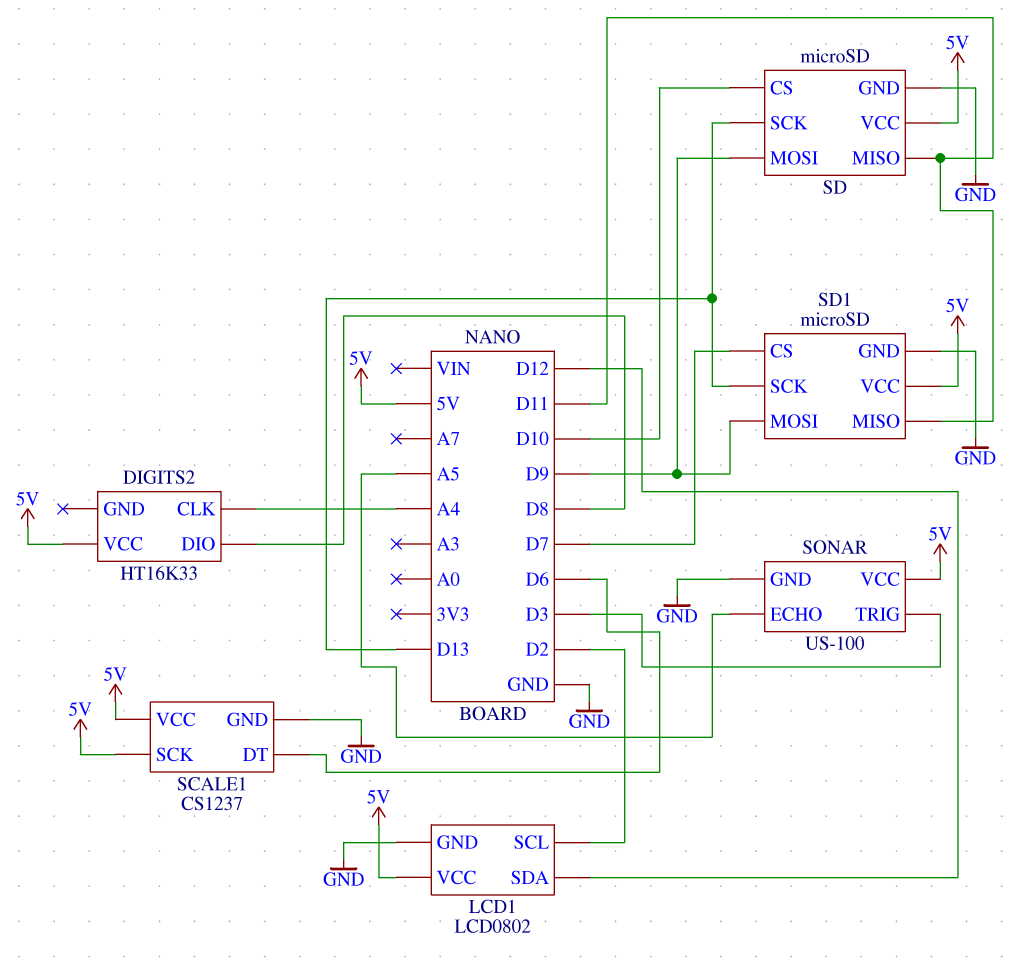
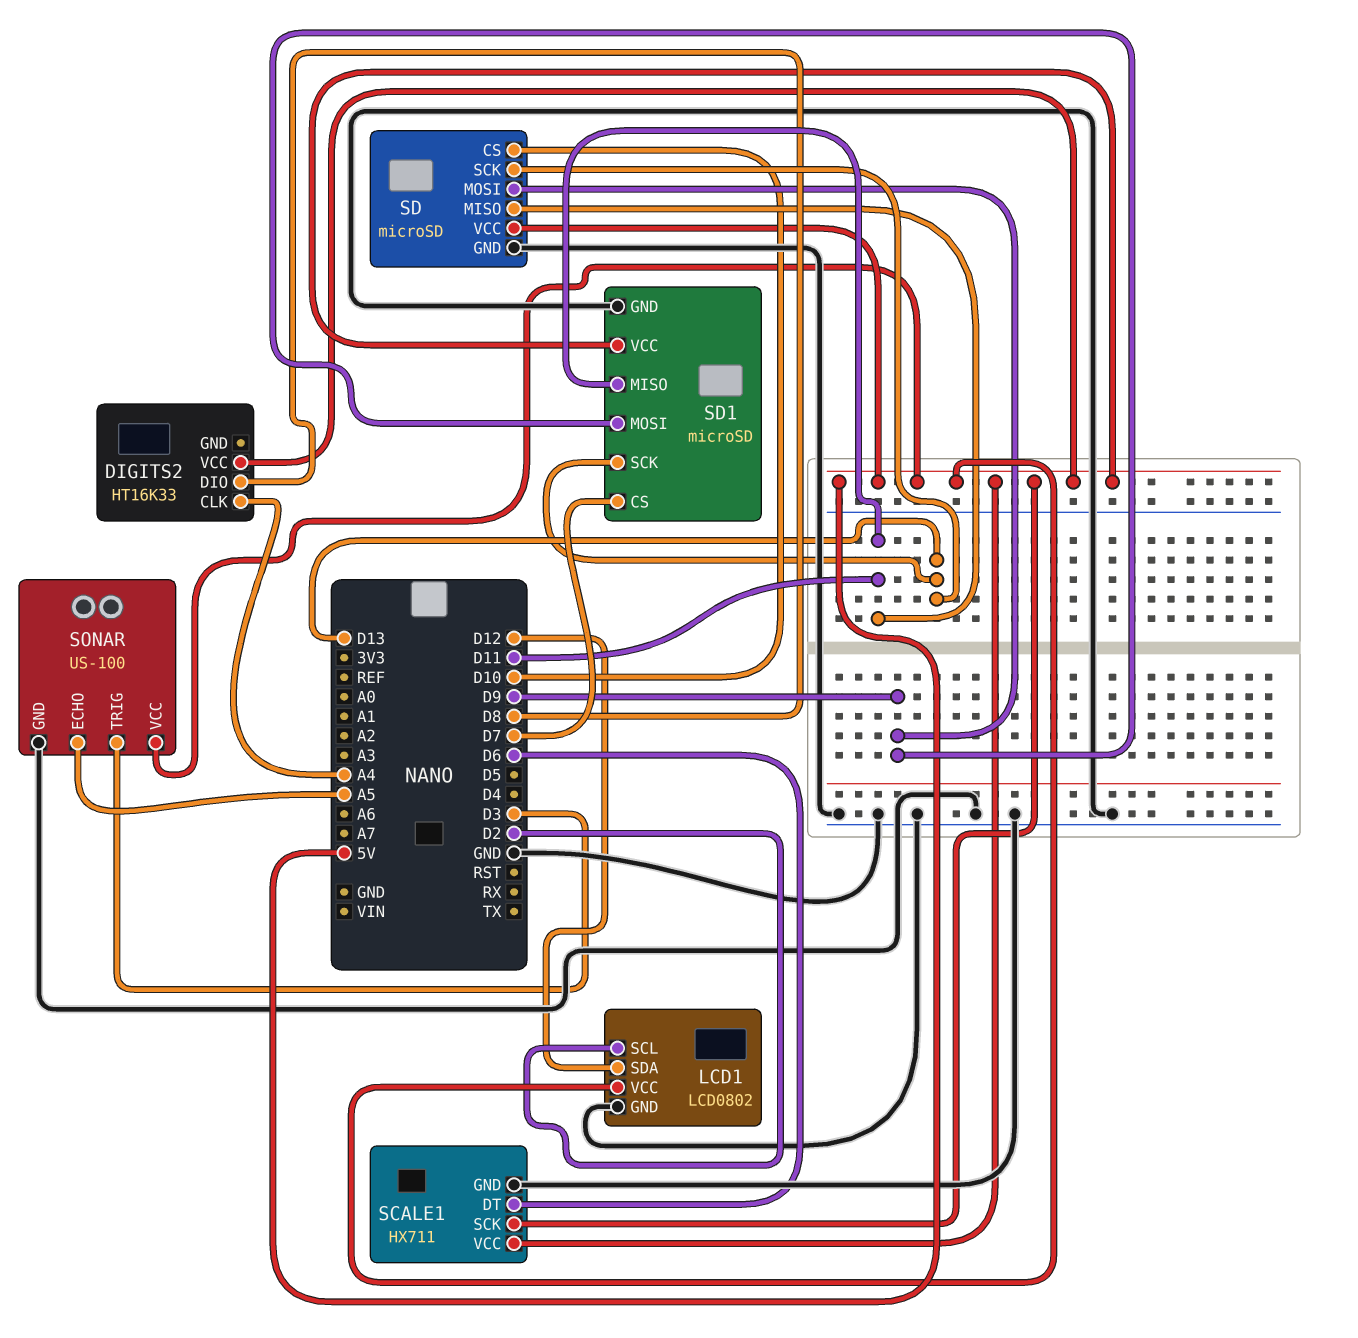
SCALE1: CS1237 -> HX711

